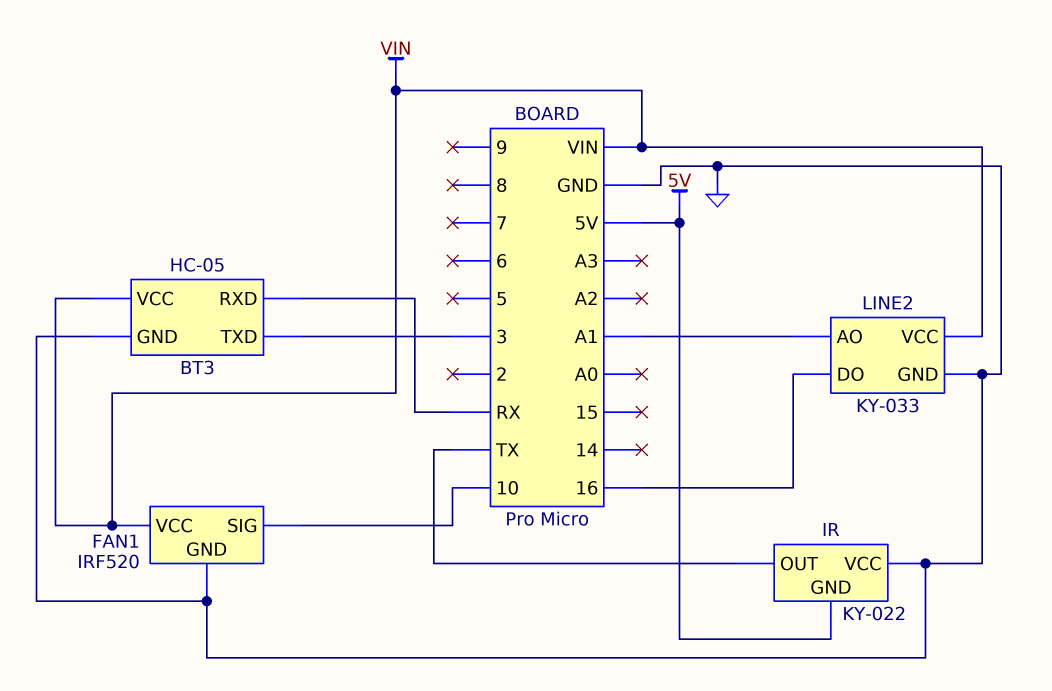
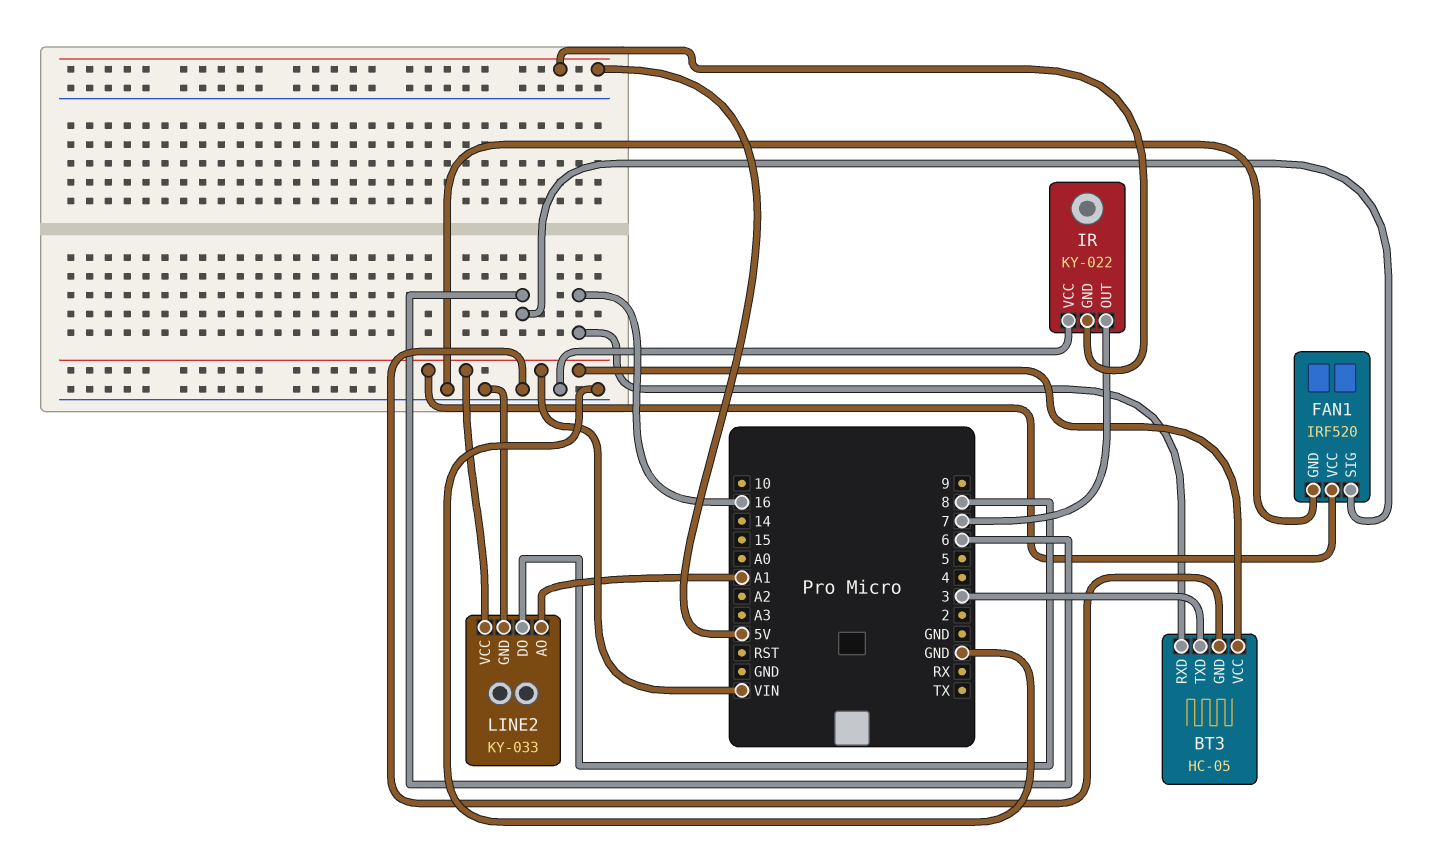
BT3 pin RXD: RX -> 16
FAN1 pin SIG: 10 -> 6
IR pin OUT: TX -> 7
LINE2 pin DO: 16 -> 8

